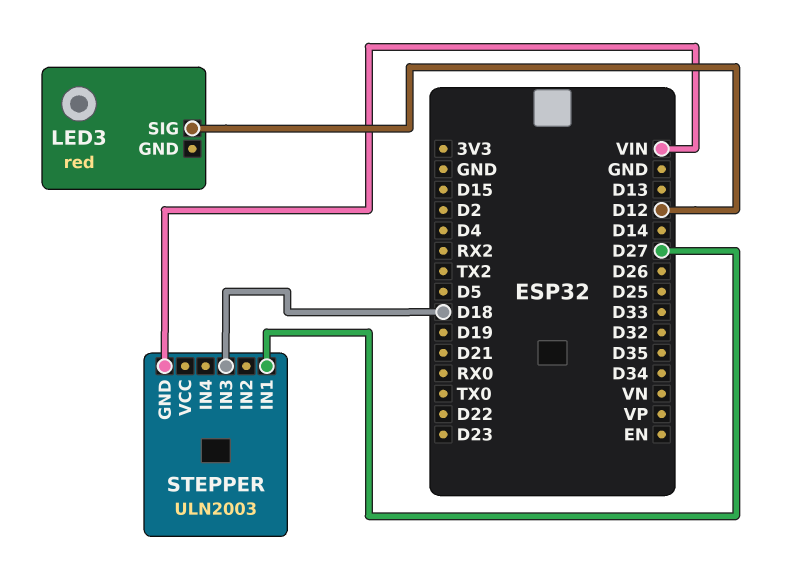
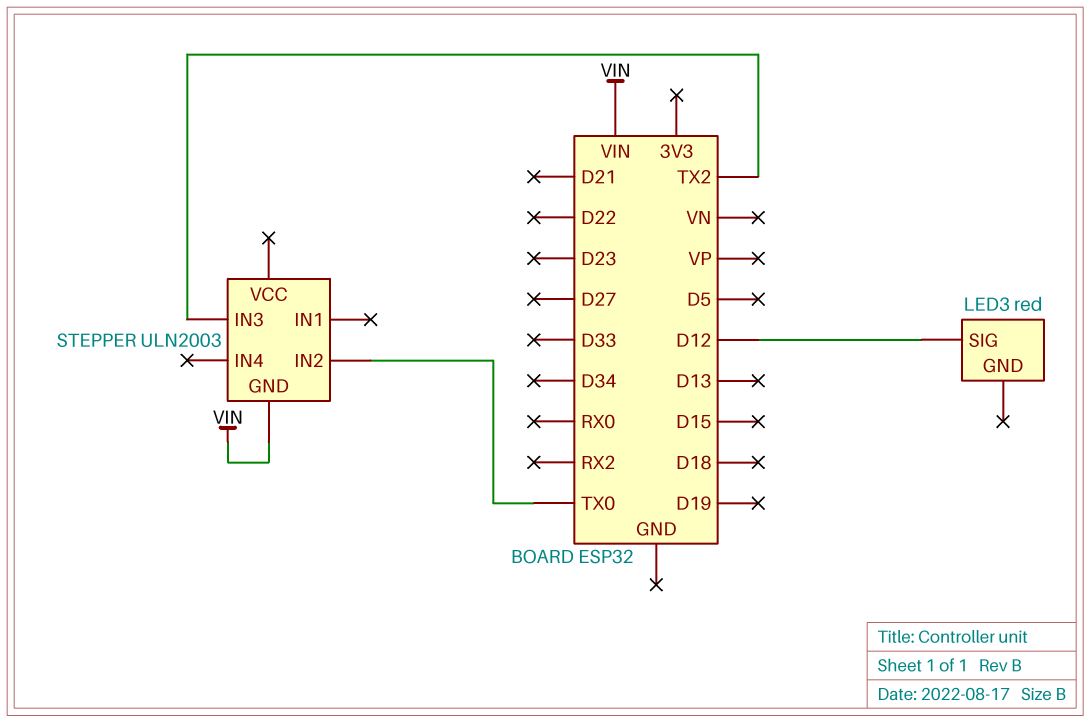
STEPPER pin IN1: D27 -> none
STEPPER pin IN2: none -> TX0
STEPPER pin IN3: D18 -> TX2

